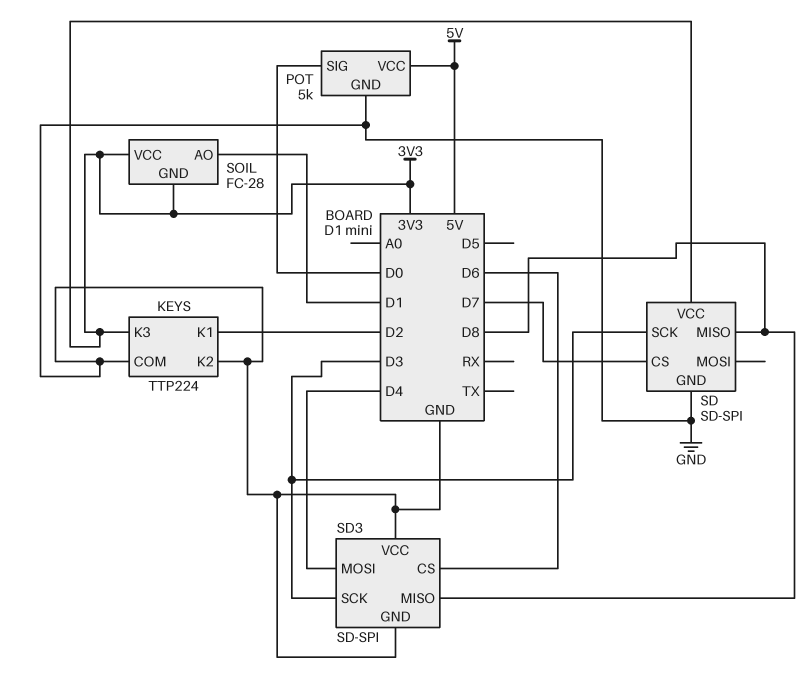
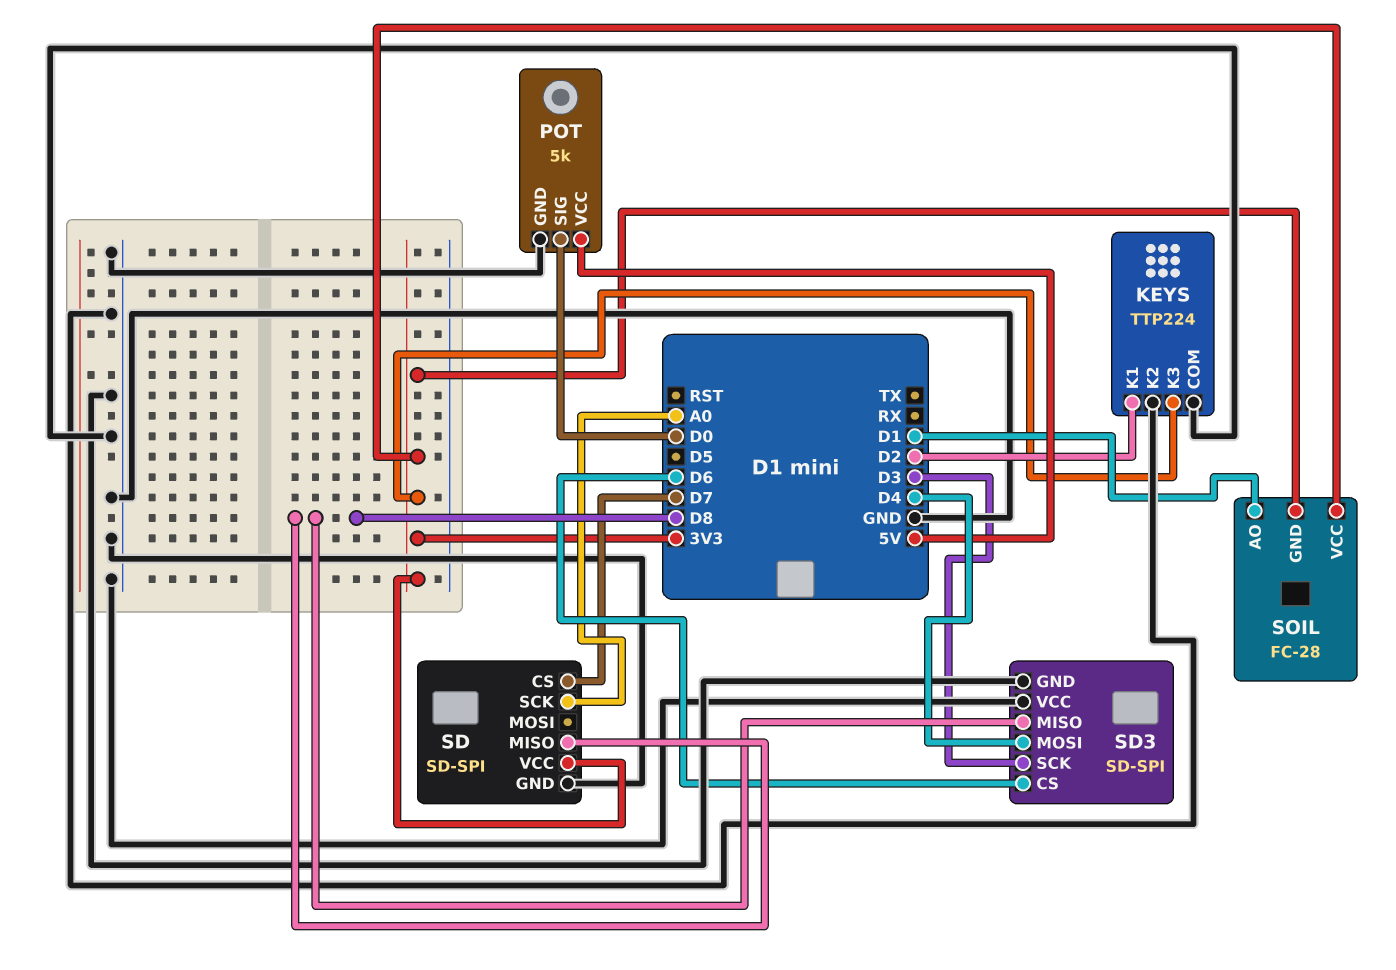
SD pin SCK: D3 -> A0

